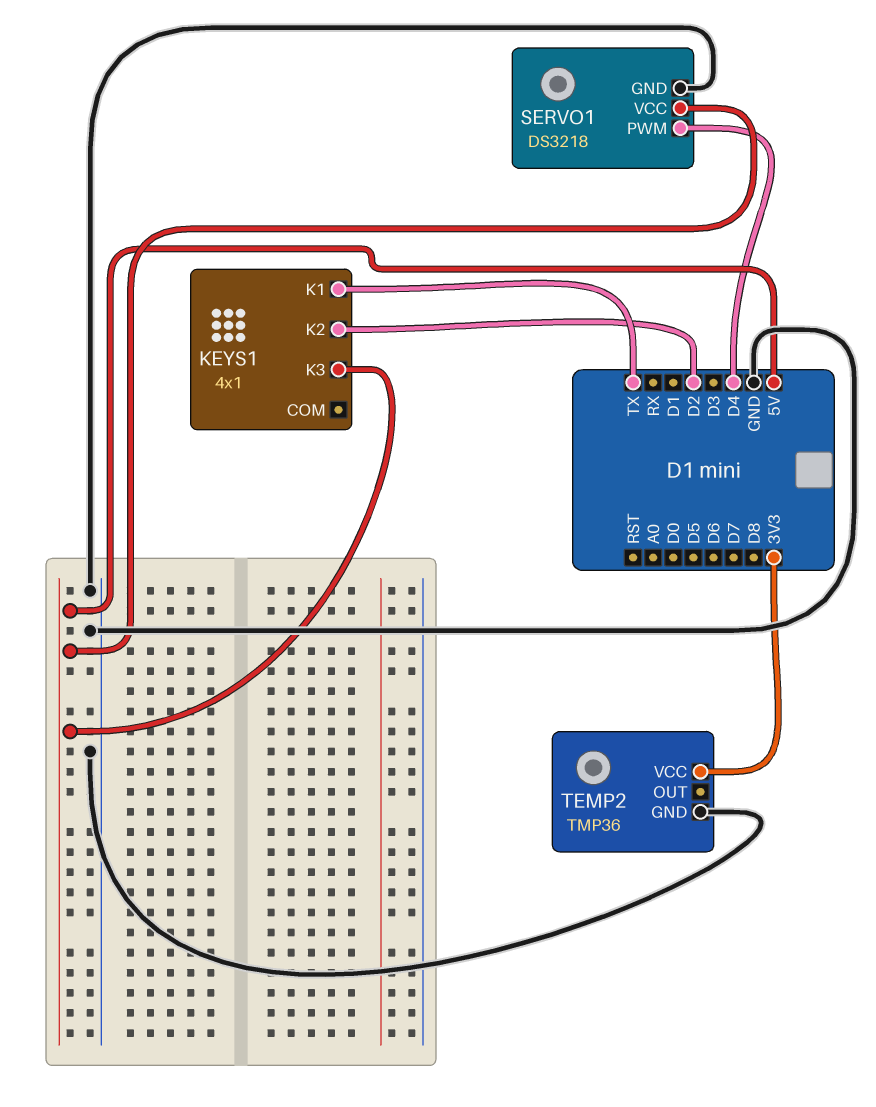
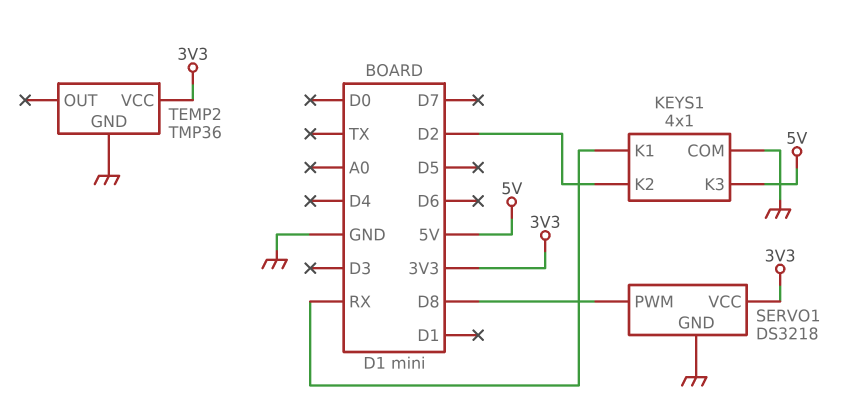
KEYS1 pin COM: none -> GND
KEYS1 pin K1: TX -> RX
SERVO1 pin PWM: D4 -> D8
SERVO1 pin VCC: 5V -> 3V3

